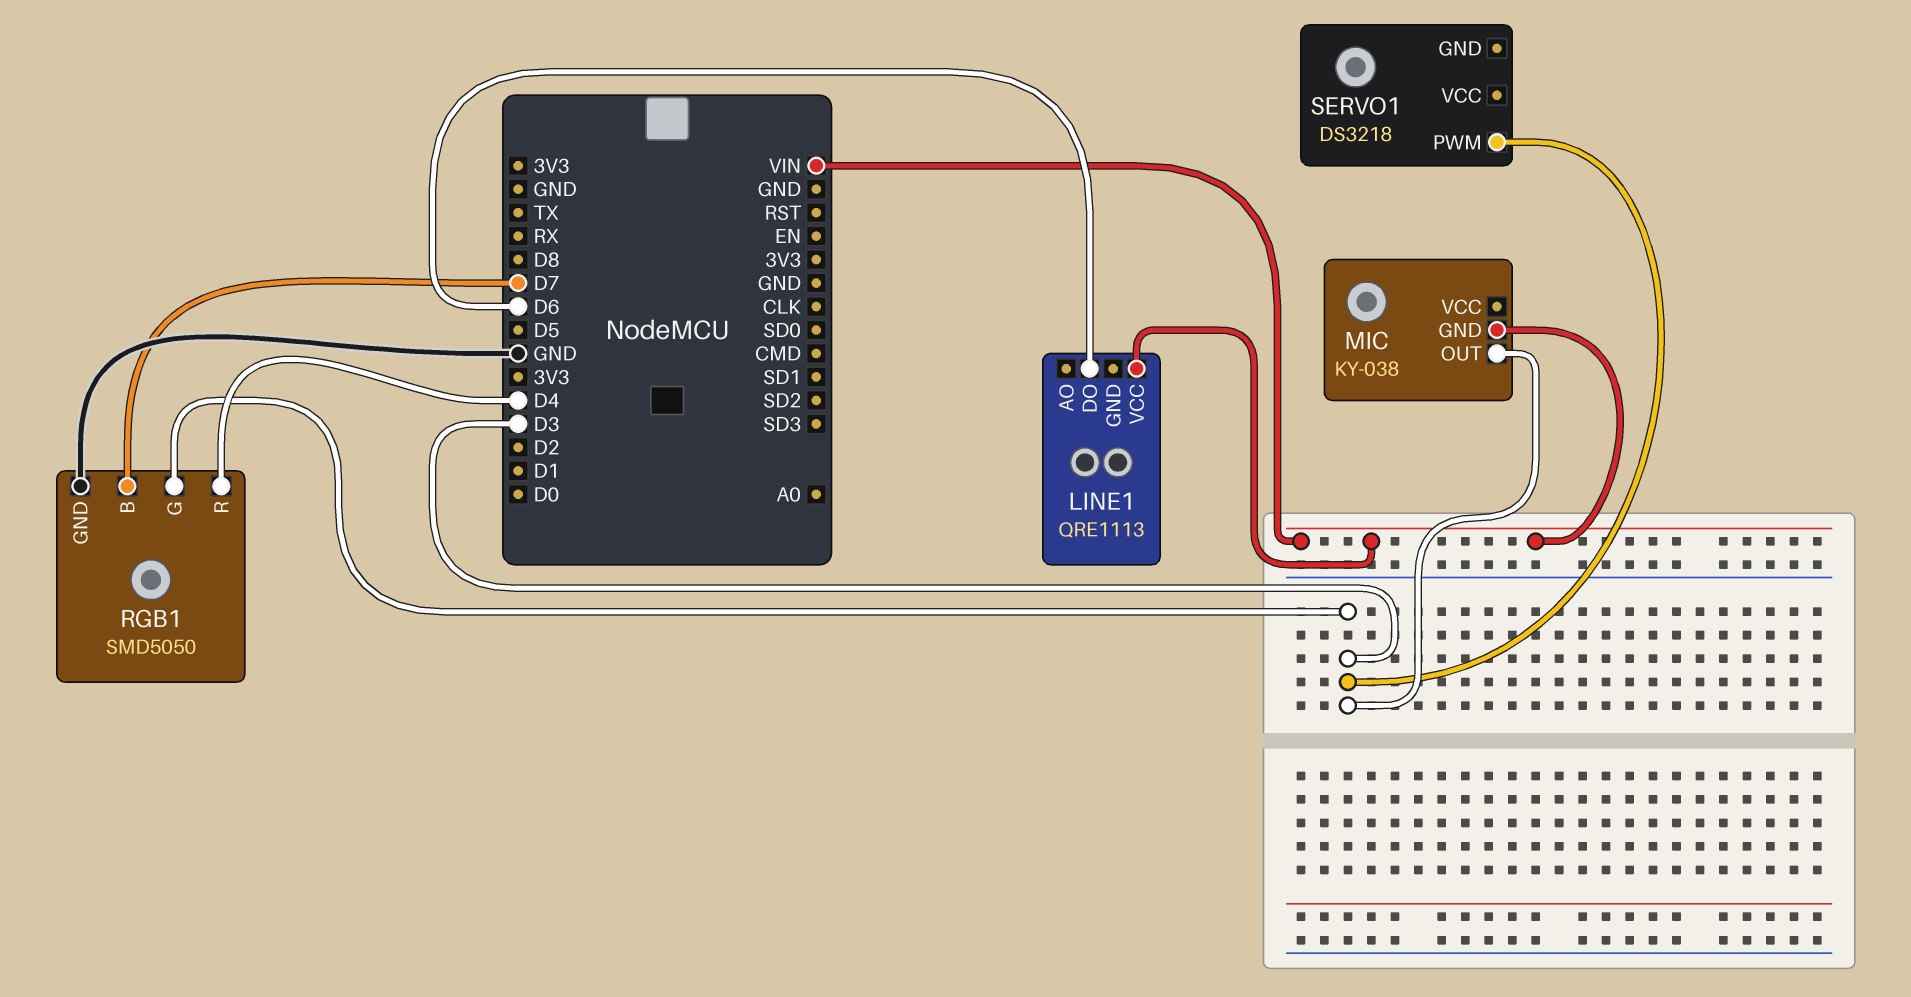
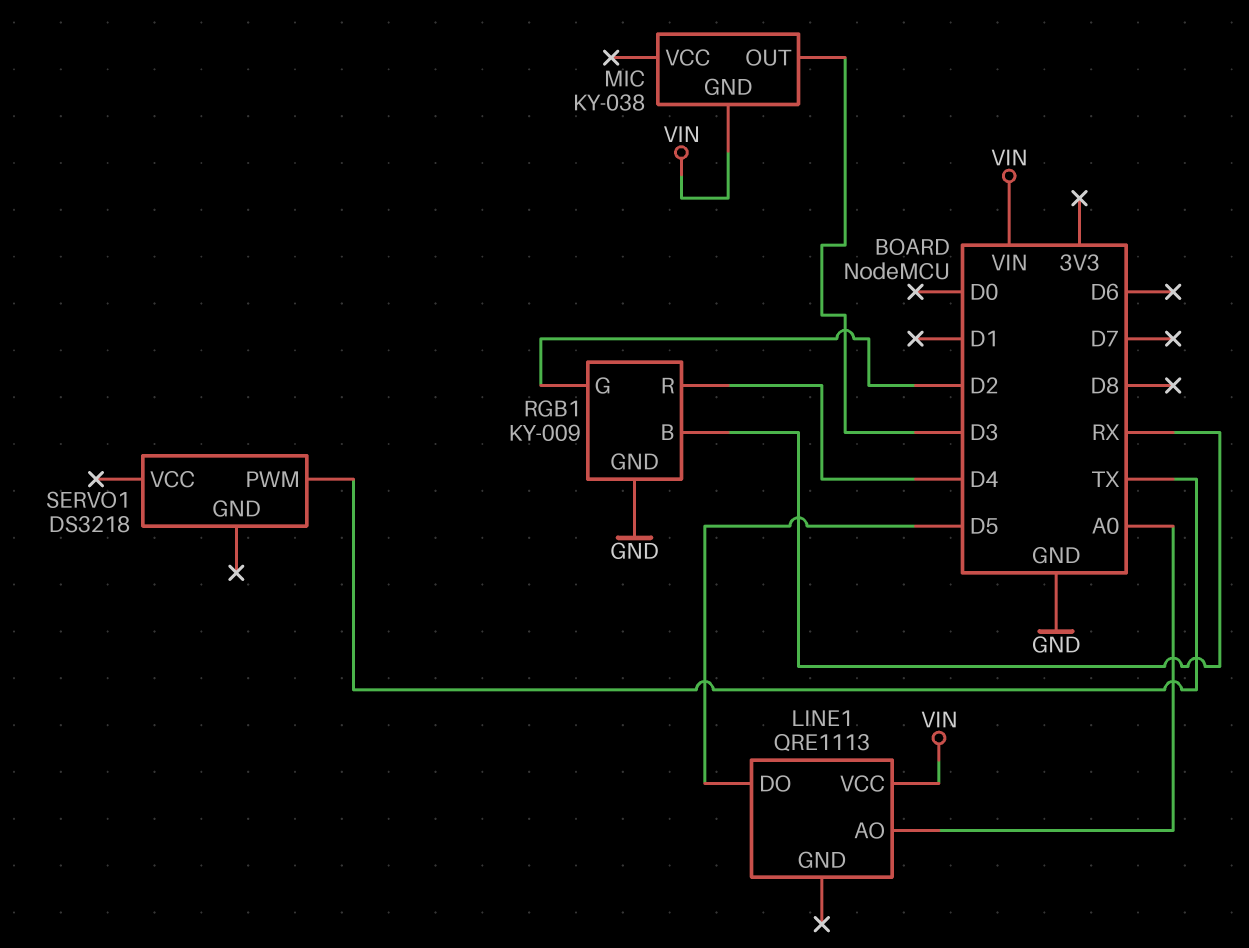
LINE1 pin AO: none -> A0
LINE1 pin DO: D6 -> D5
RGB1: SMD5050 -> KY-009
RGB1 pin B: D7 -> RX
RGB1 pin G: D3 -> D2
SERVO1 pin PWM: D3 -> TX

